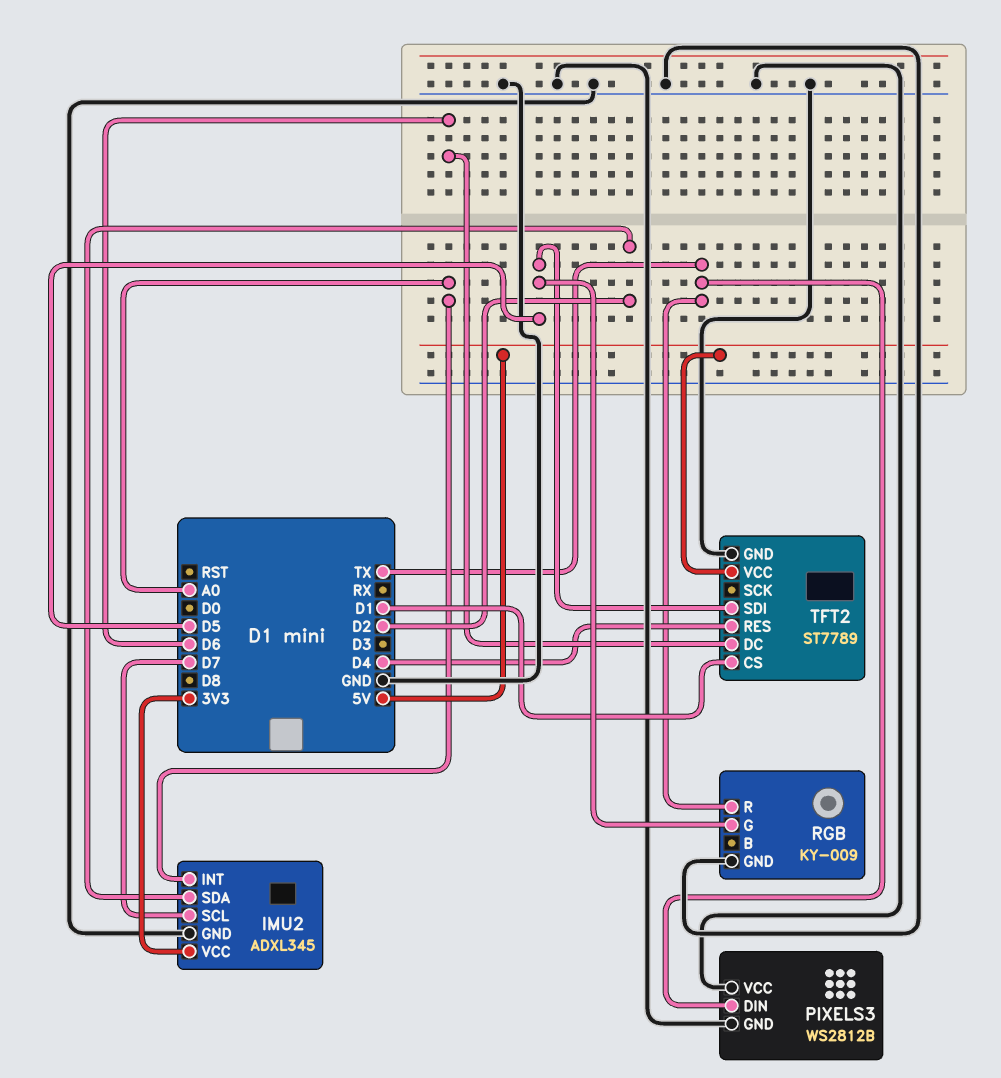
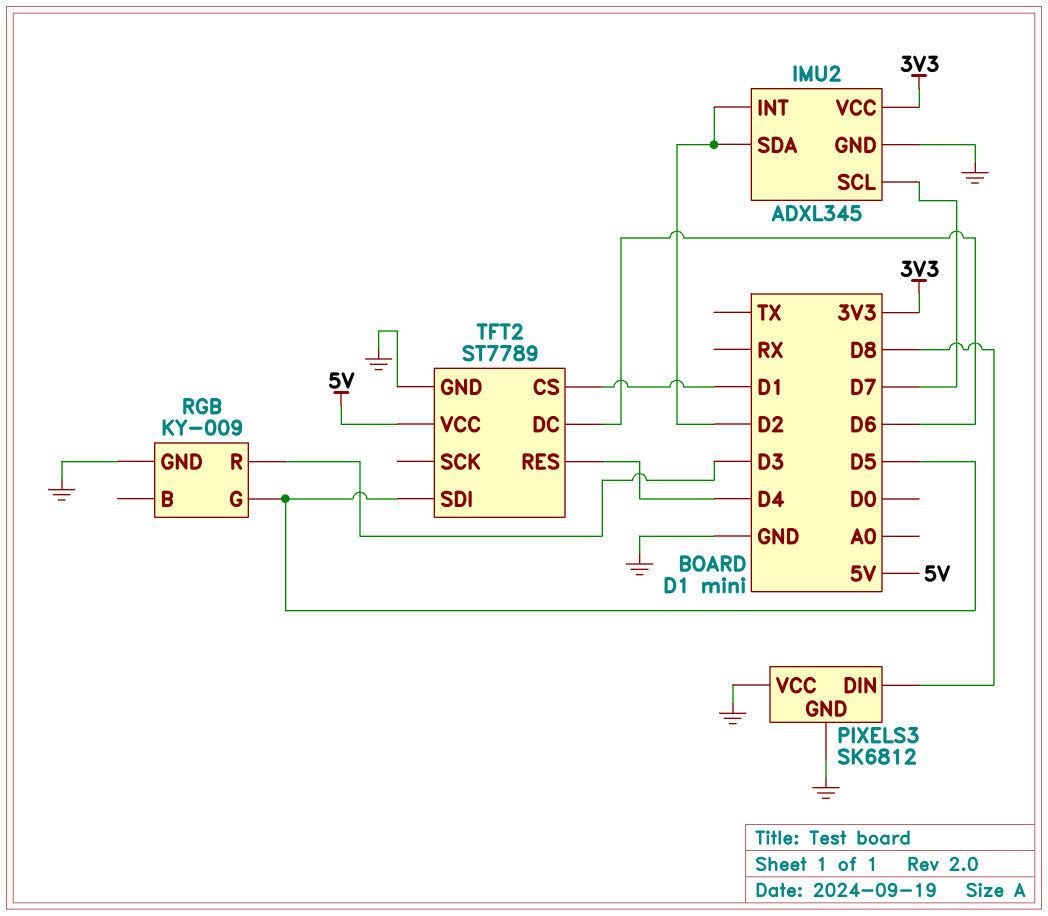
IMU2 pin INT: A0 -> D2
PIXELS3: WS2812B -> SK6812
PIXELS3 pin DIN: TX -> D8
RGB pin R: TX -> D3

